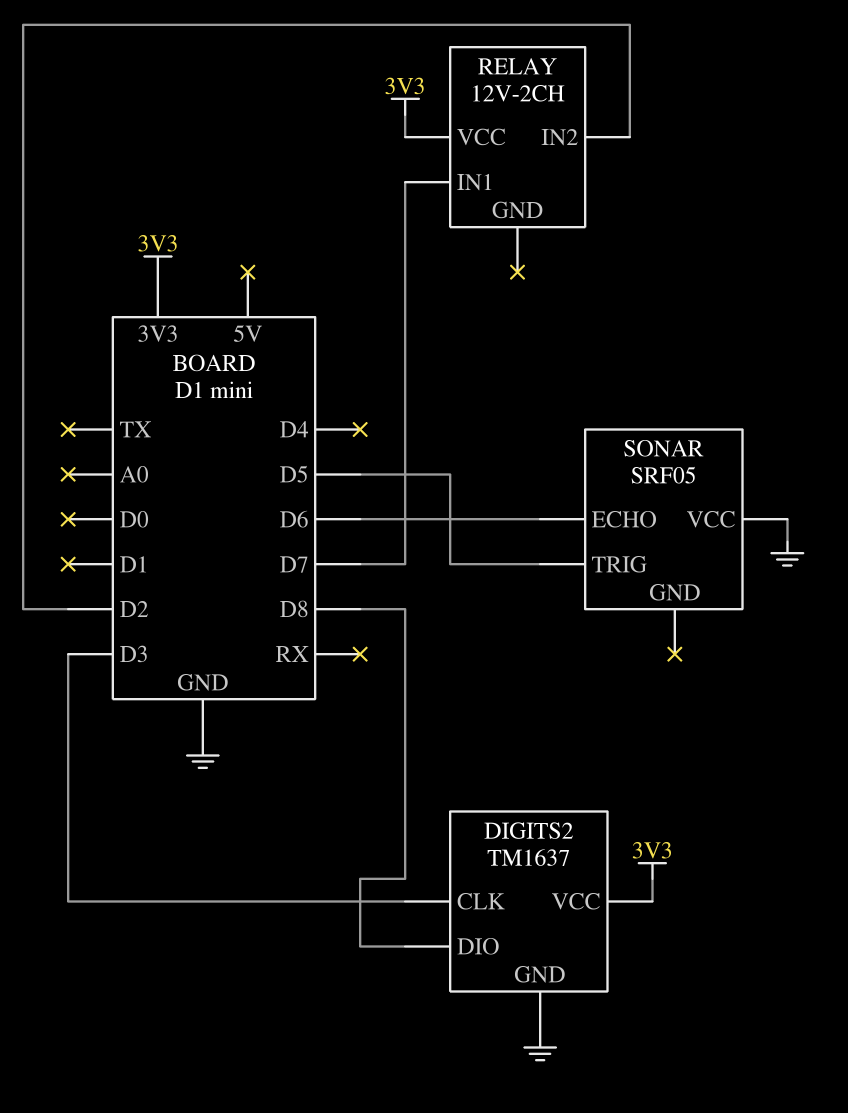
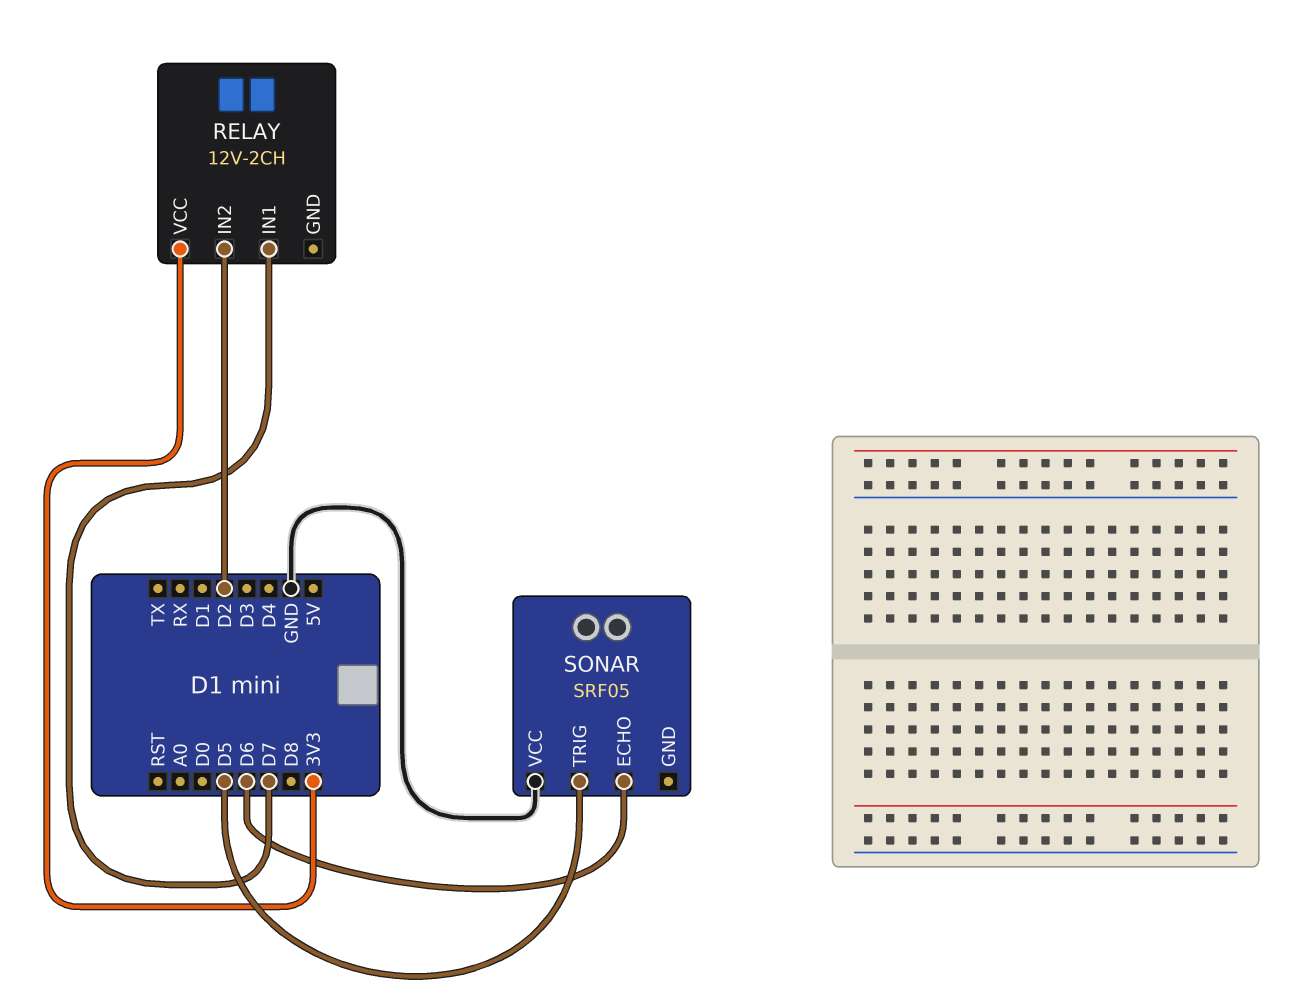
DIGITS2: TM1637 -> none
DIGITS2 pin CLK: D3 -> none
DIGITS2 pin DIO: D8 -> none
DIGITS2 pin GND: GND -> none
DIGITS2 pin VCC: 3V3 -> none

